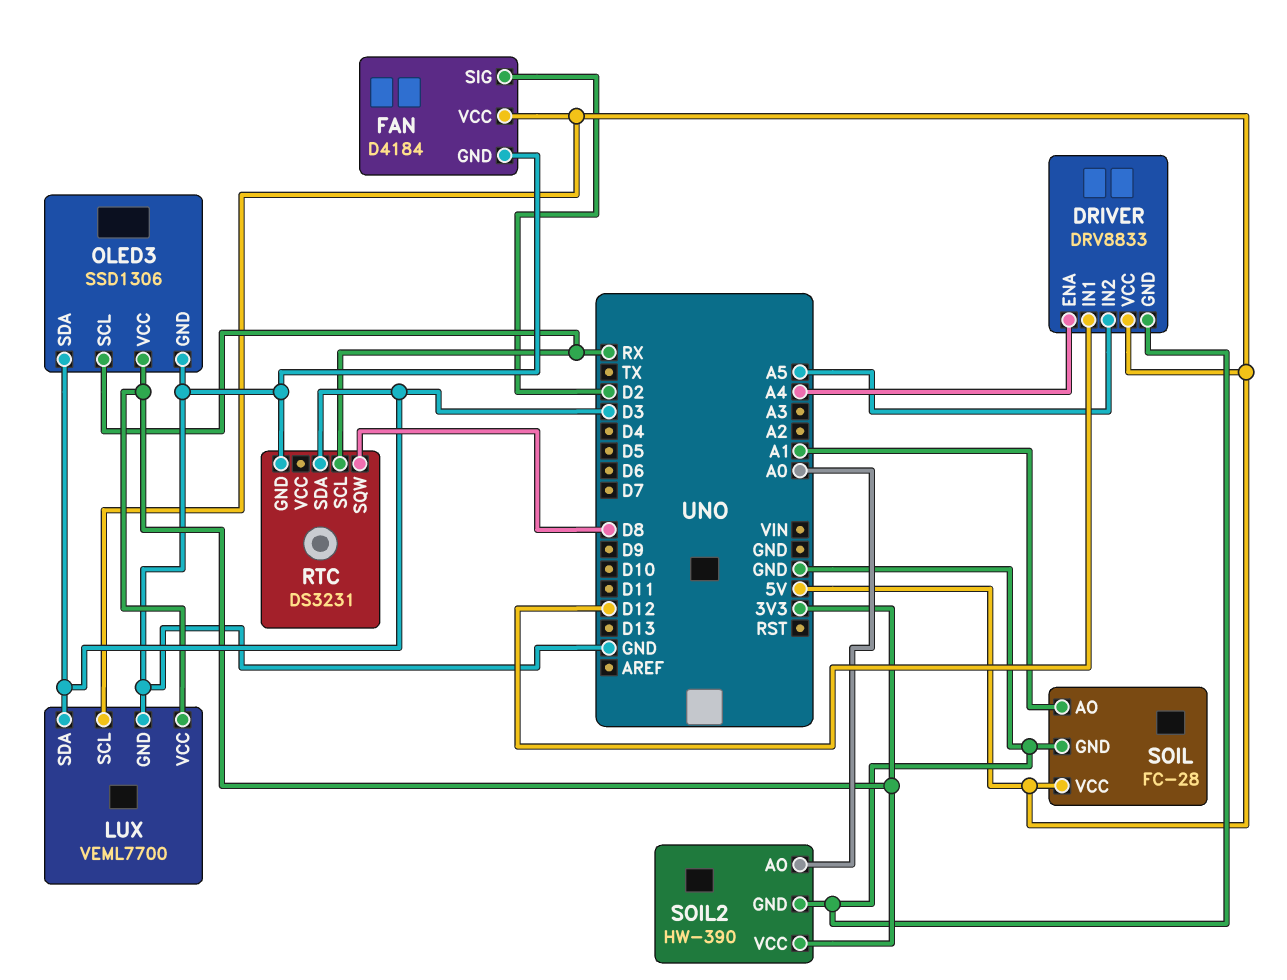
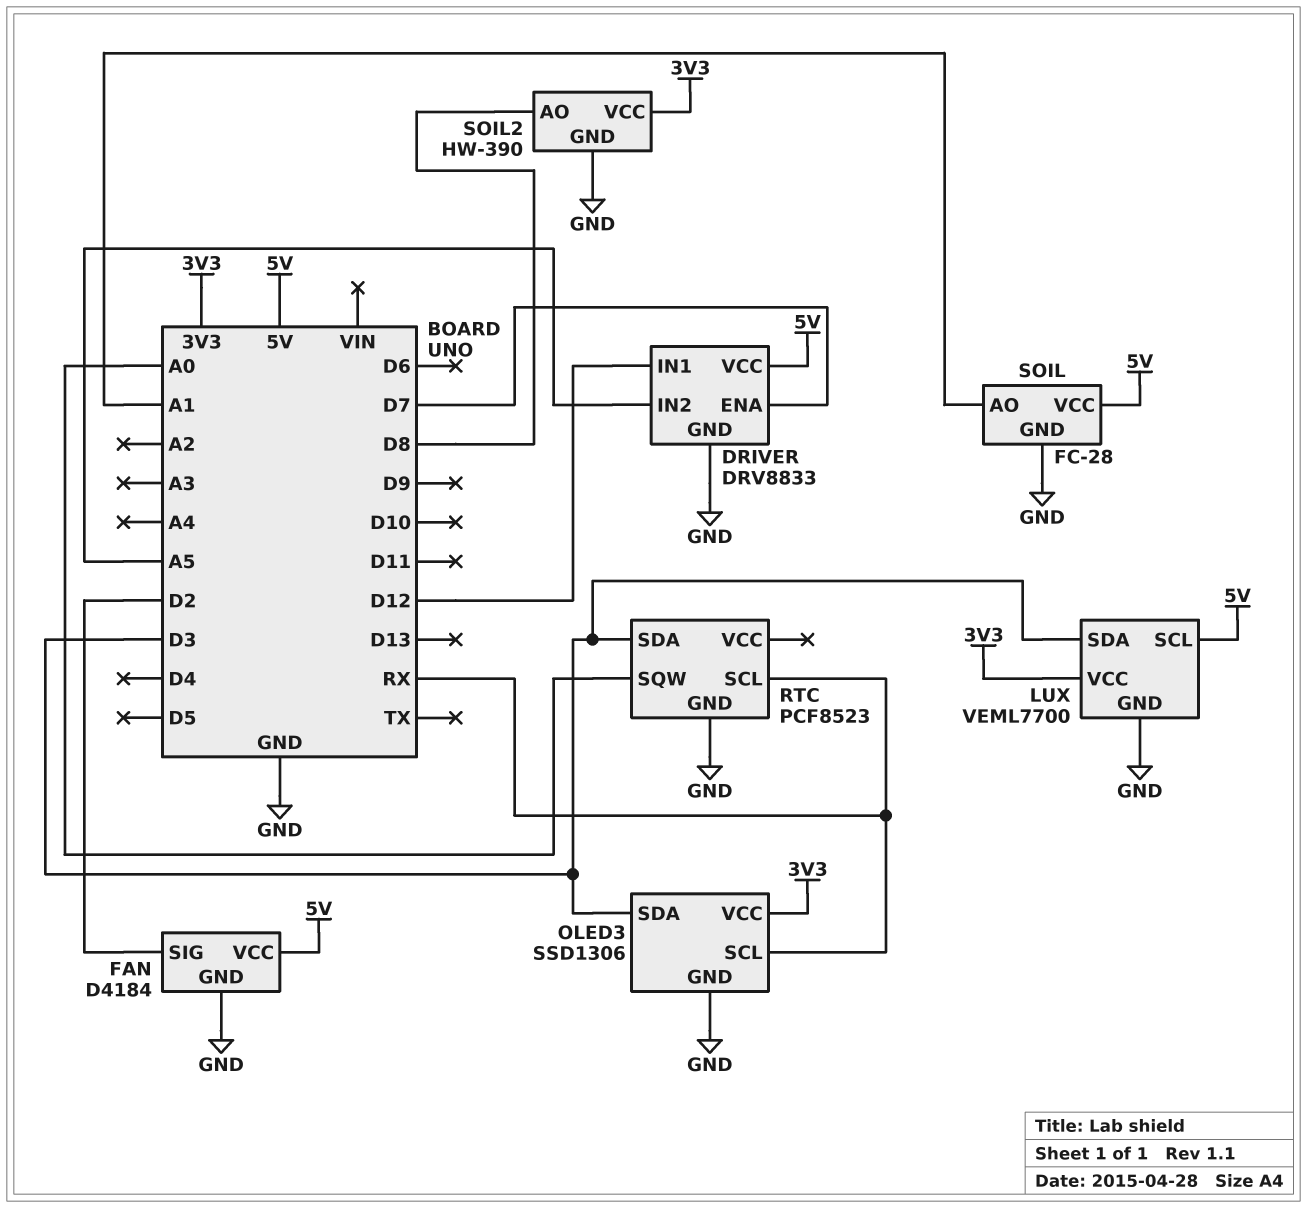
DRIVER pin ENA: A4 -> D7
RTC: DS3231 -> PCF8523
RTC pin SQW: D8 -> A0
SOIL2 pin AO: A0 -> D8

